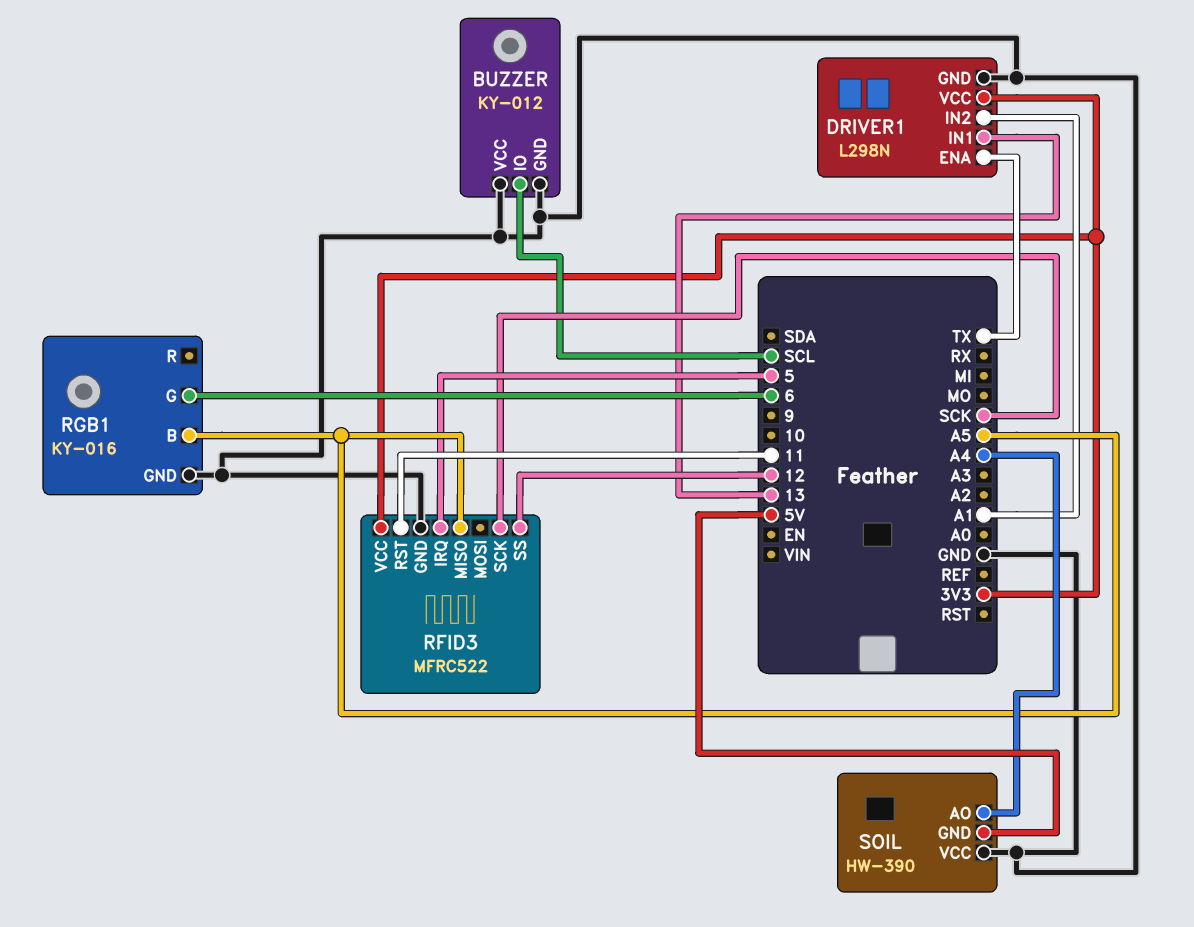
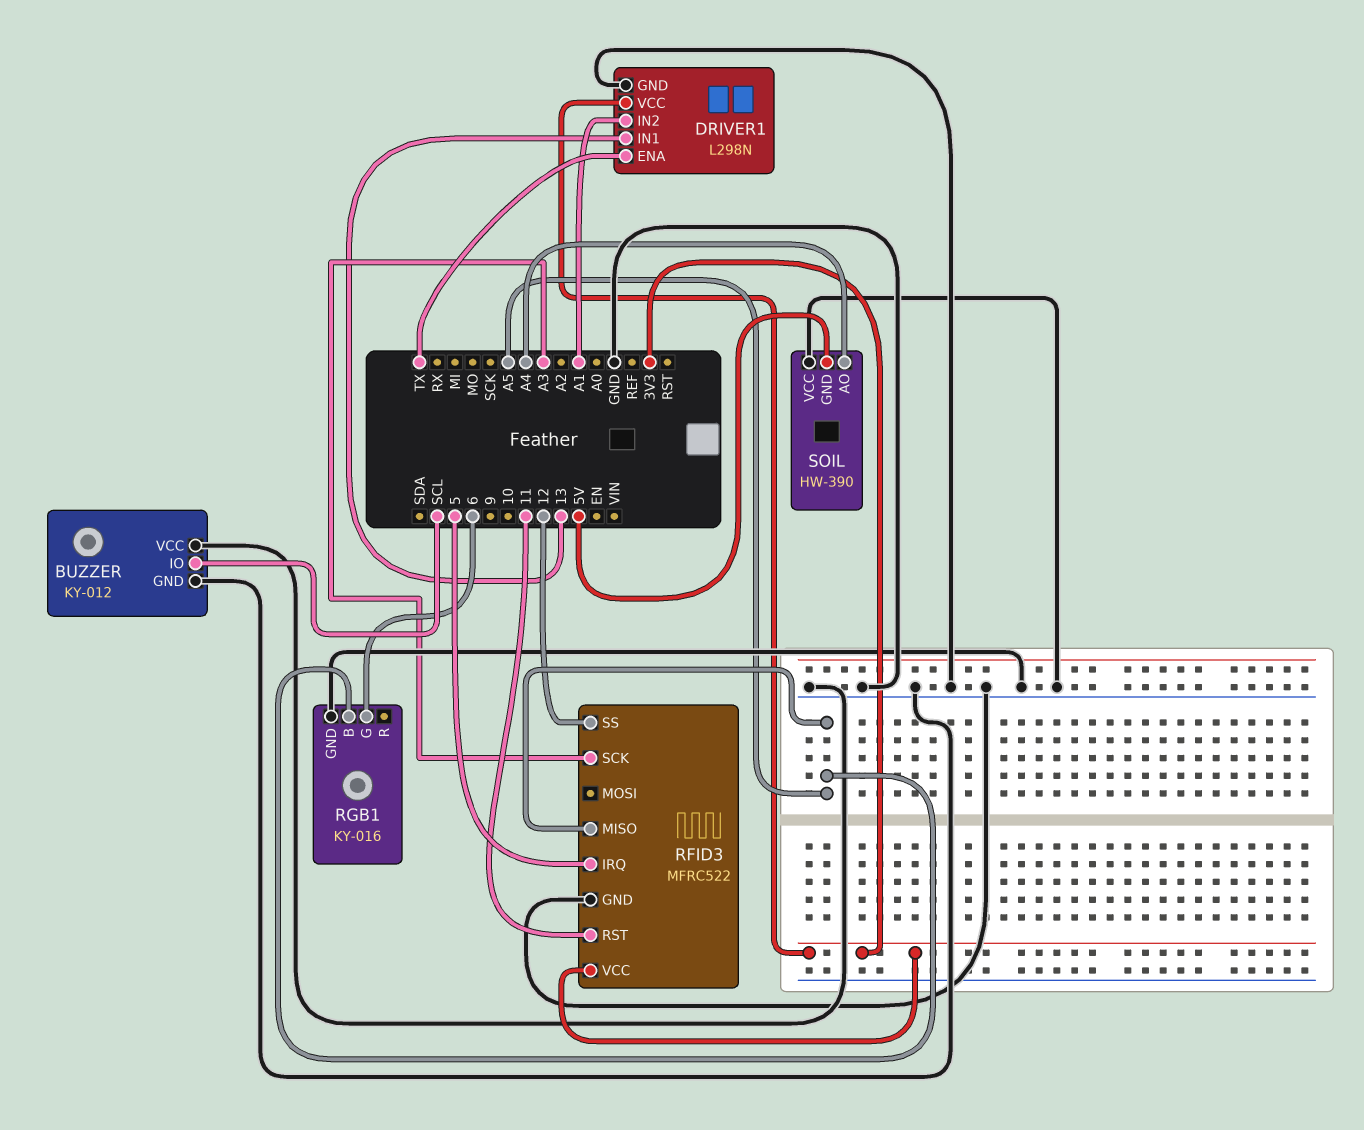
RFID3 pin SCK: SCK -> A3

